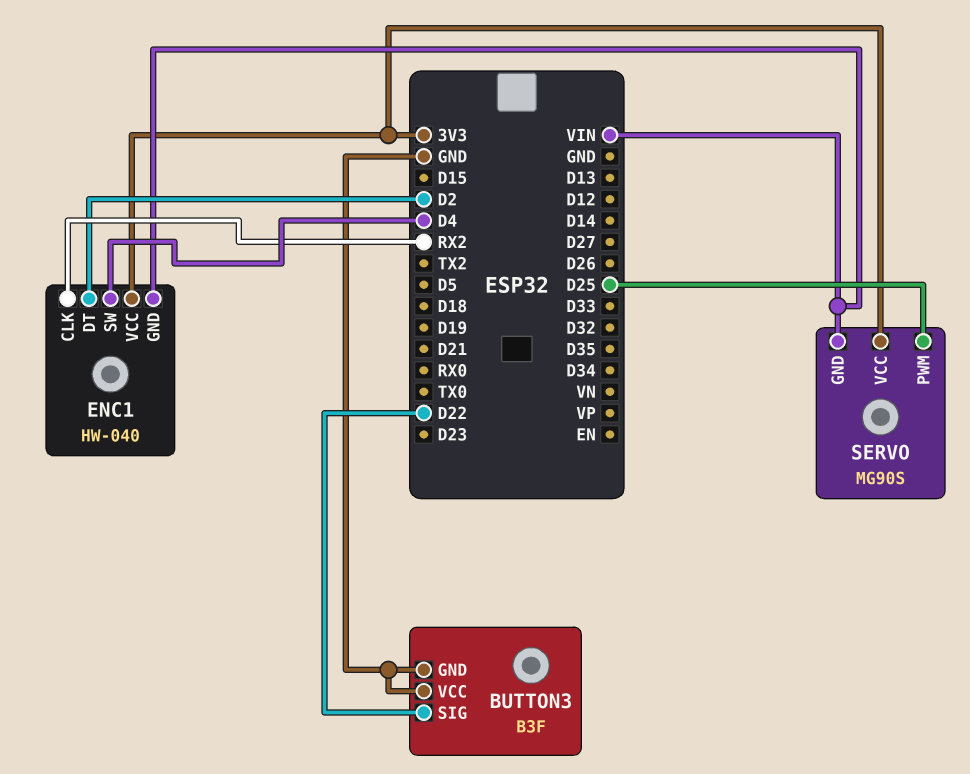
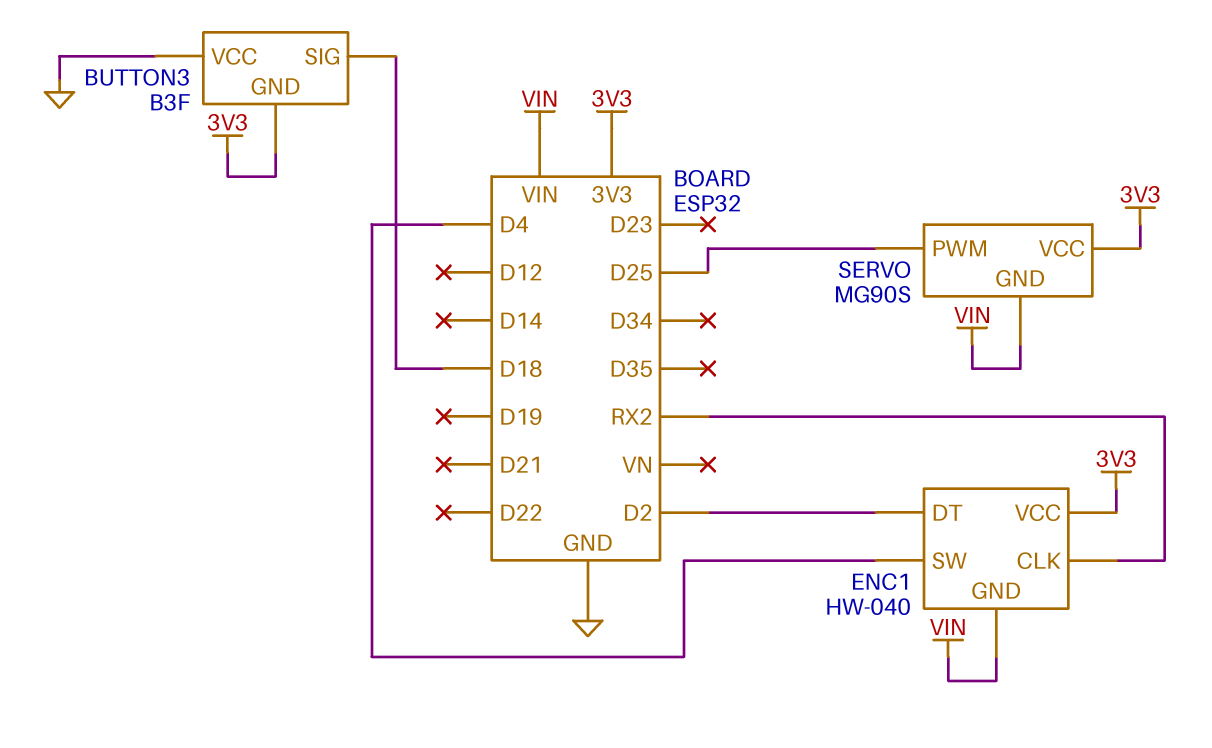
BUTTON3 pin GND: GND -> 3V3
BUTTON3 pin SIG: D22 -> D18

